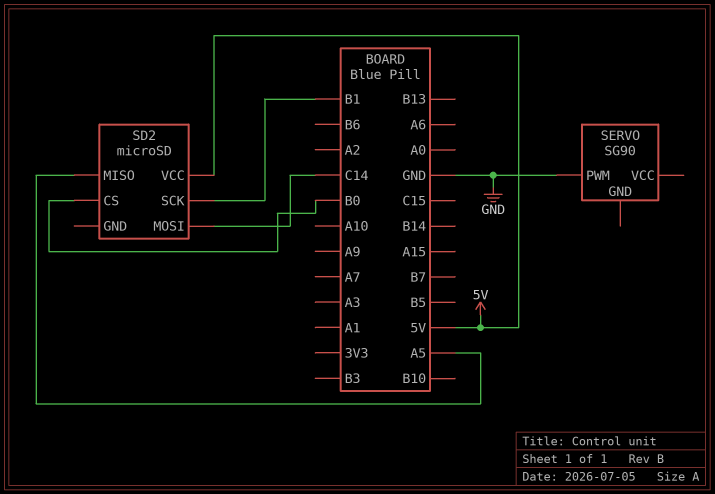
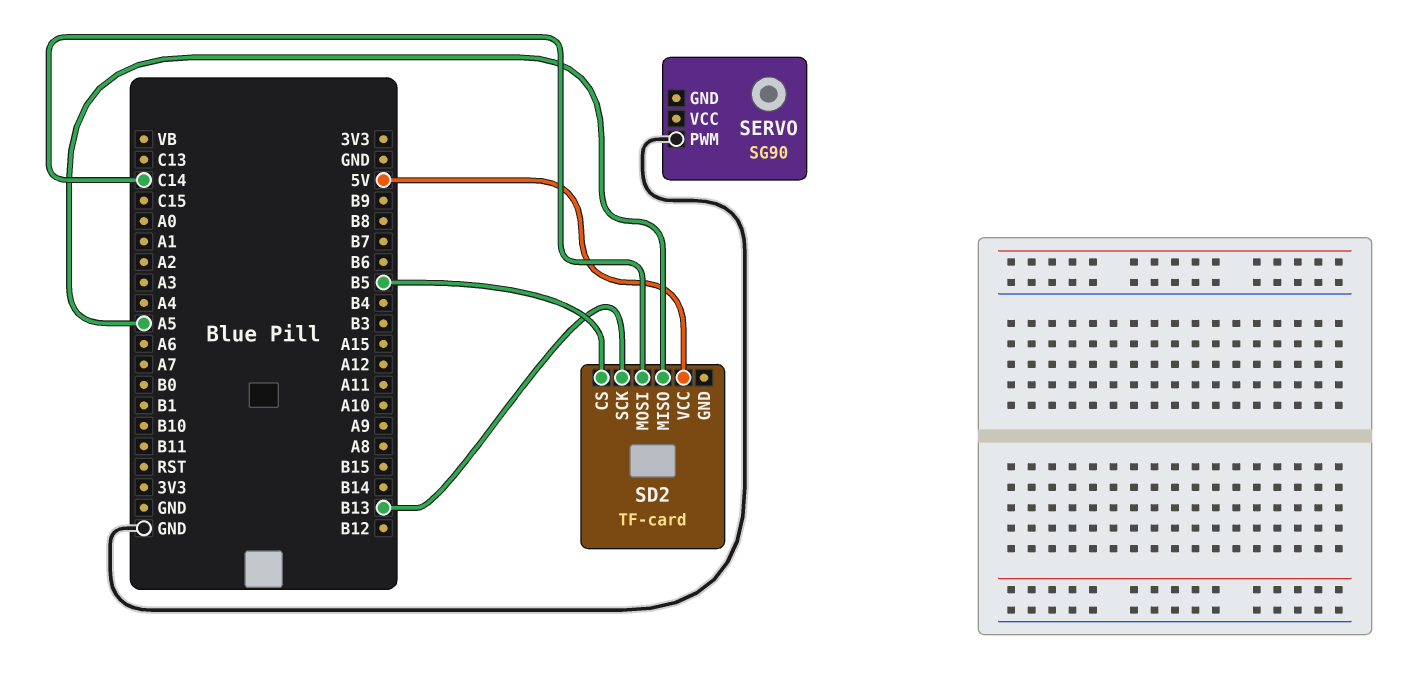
SD2: microSD -> TF-card
SD2 pin CS: B0 -> B5
SD2 pin SCK: B1 -> B13

